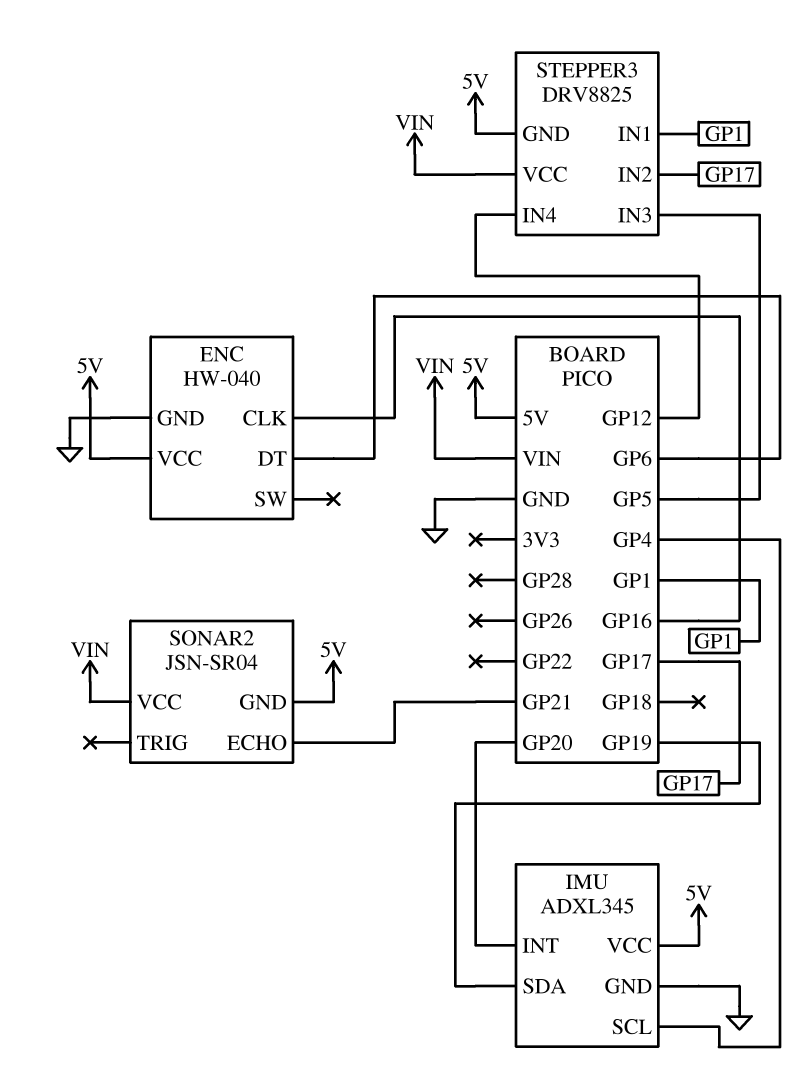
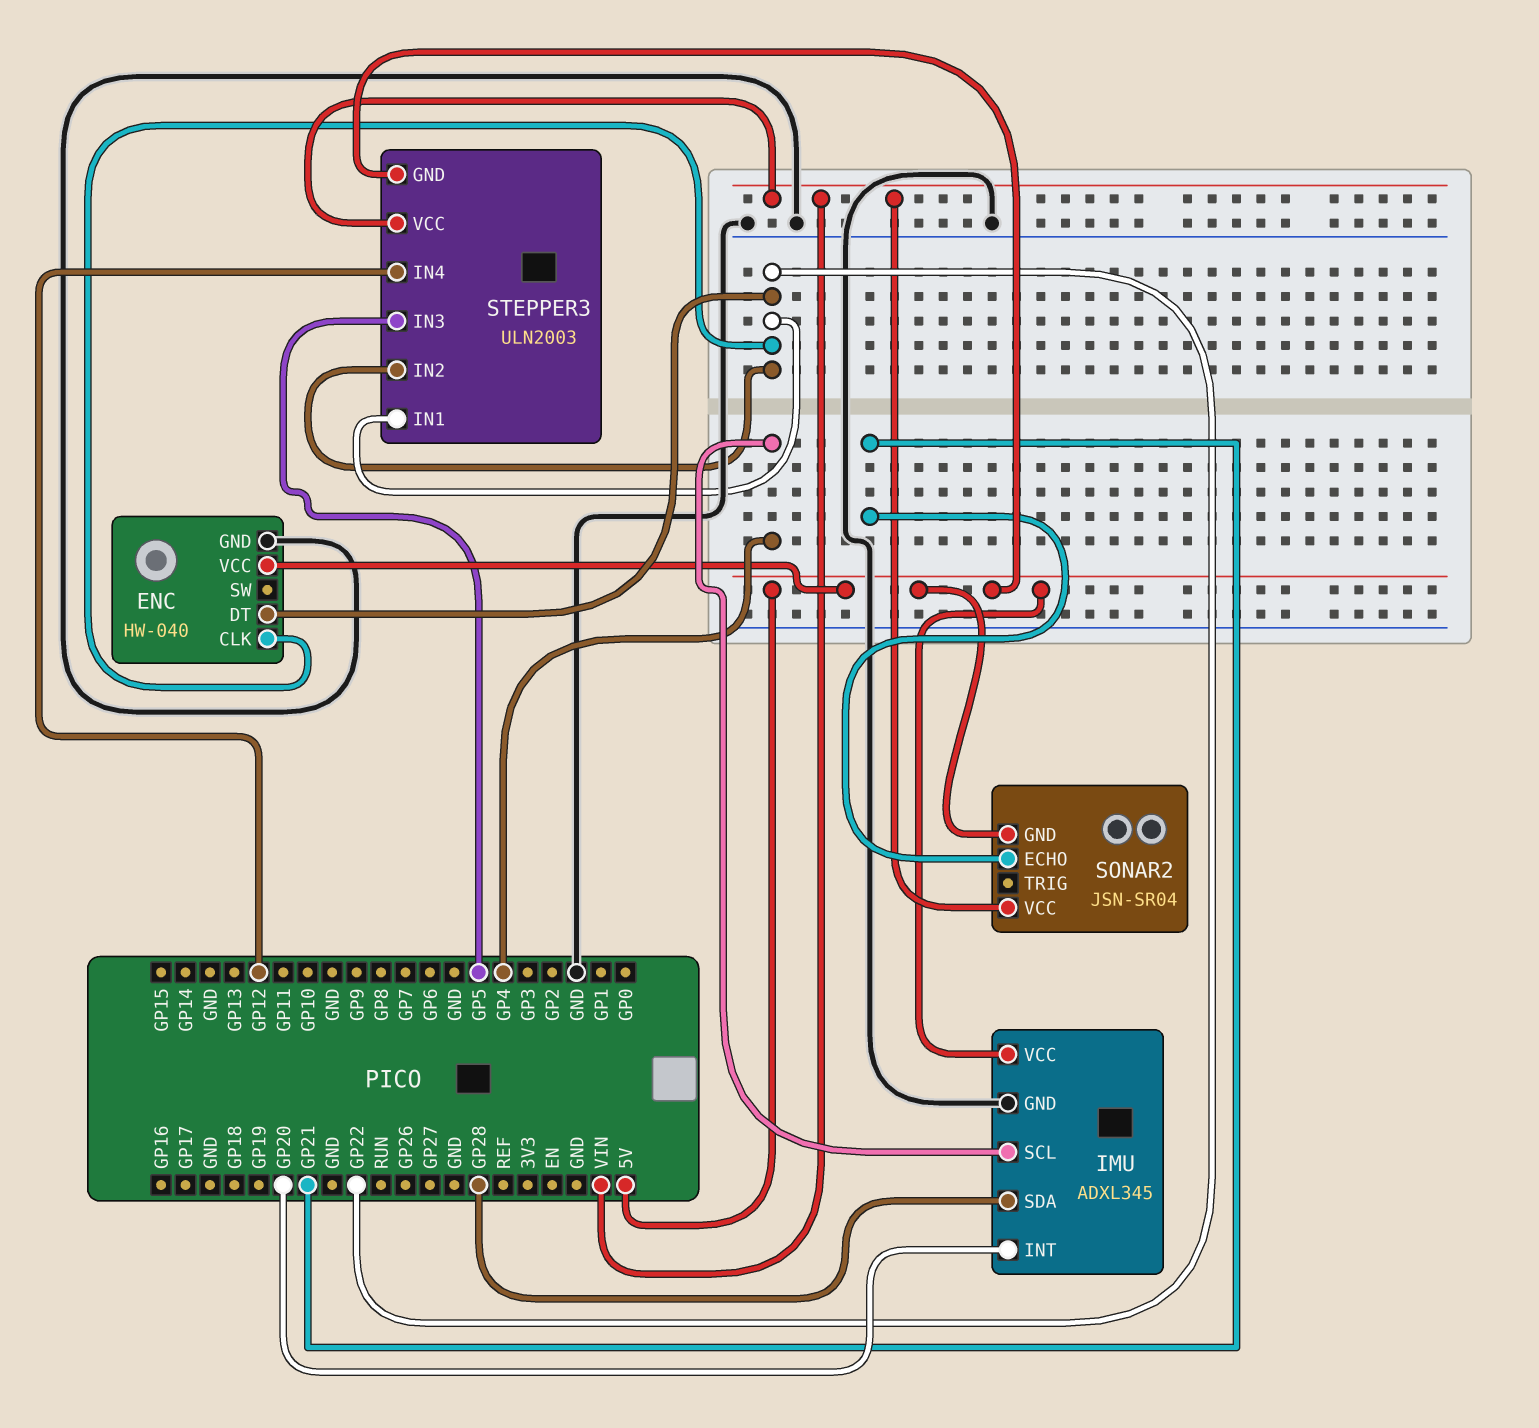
ENC pin CLK: GP16 -> GP22
ENC pin DT: GP6 -> GP22
IMU pin SDA: GP19 -> GP28
STEPPER3: DRV8825 -> ULN2003
STEPPER3 pin IN1: GP1 -> GP22
STEPPER3 pin IN2: GP17 -> GP22

